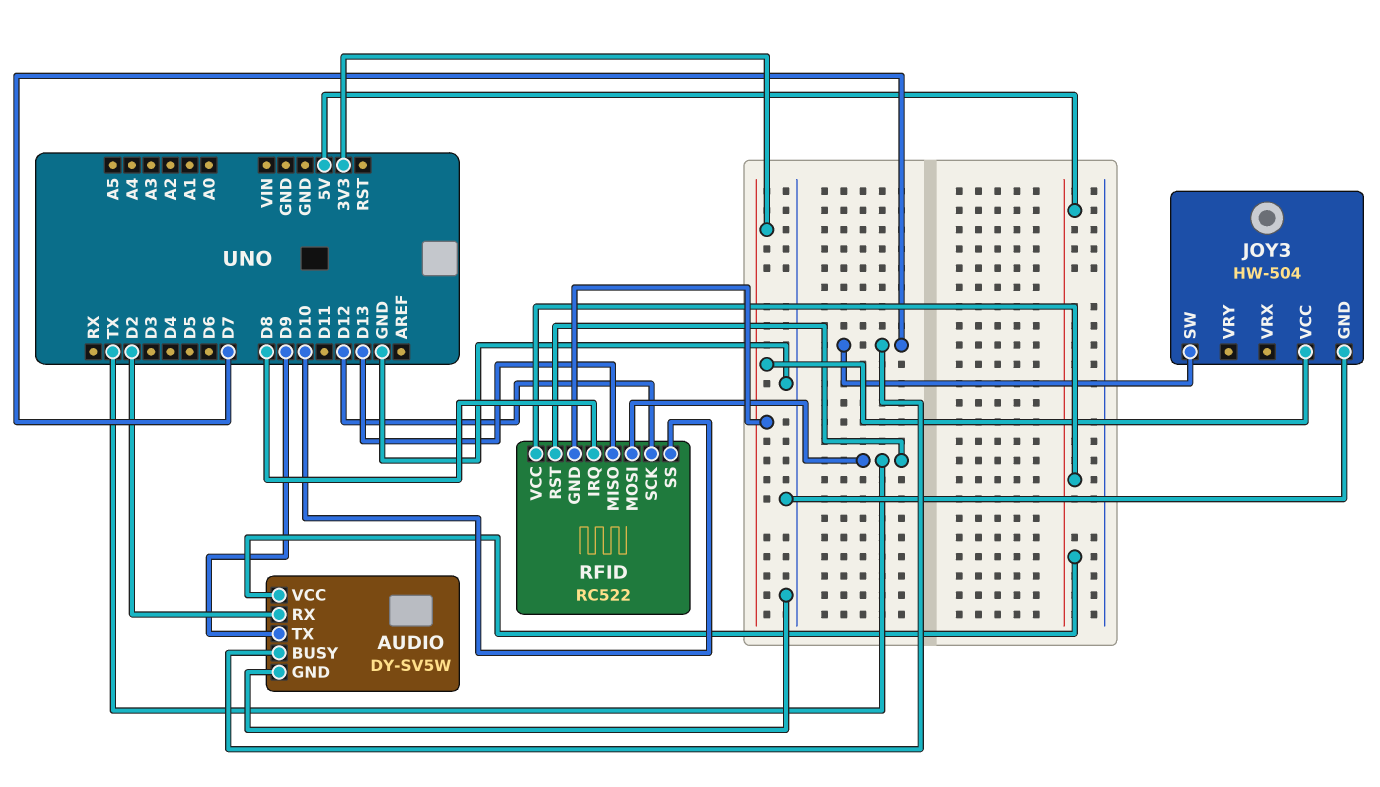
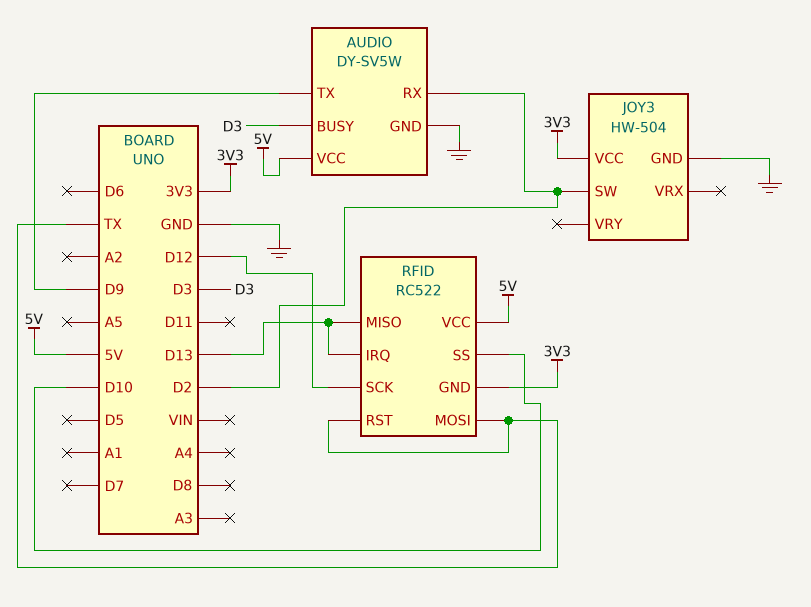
AUDIO pin BUSY: D7 -> D3
JOY3 pin SW: D7 -> D2
RFID pin IRQ: D8 -> D13

